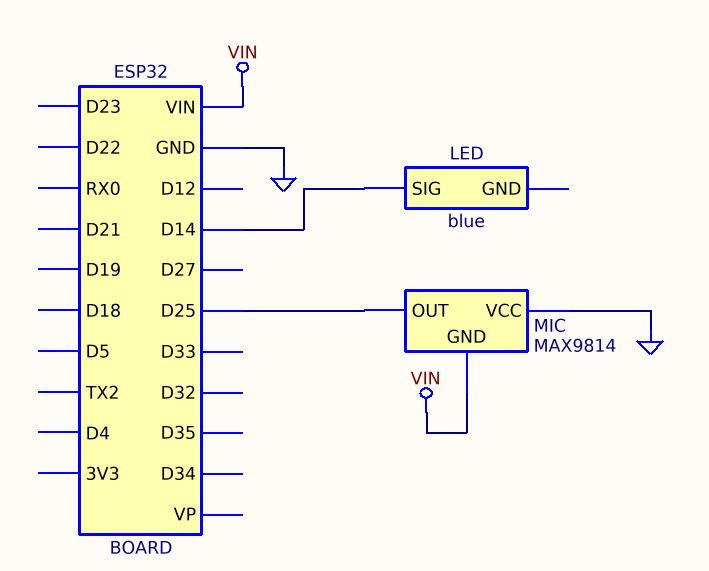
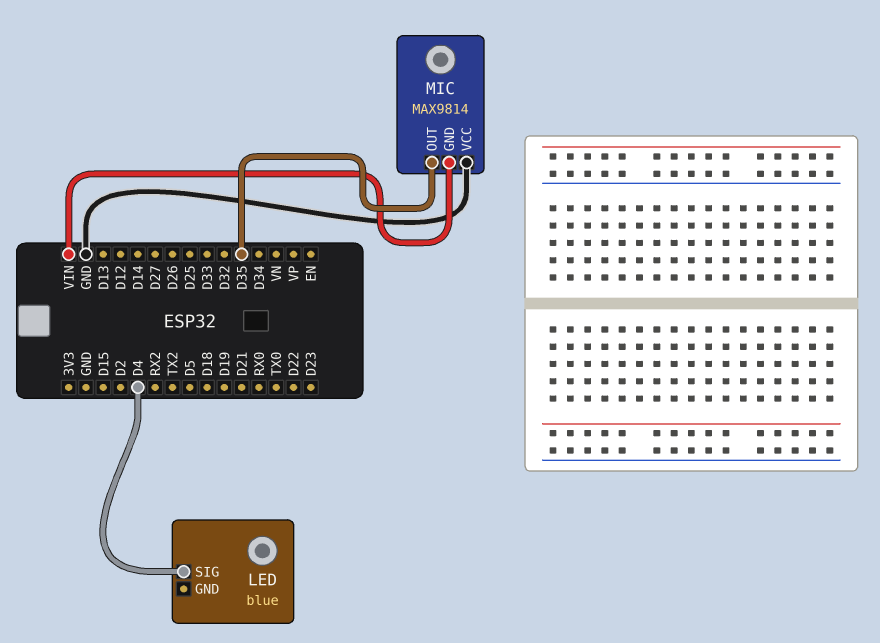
LED pin SIG: D14 -> D4
MIC pin OUT: D25 -> D35

